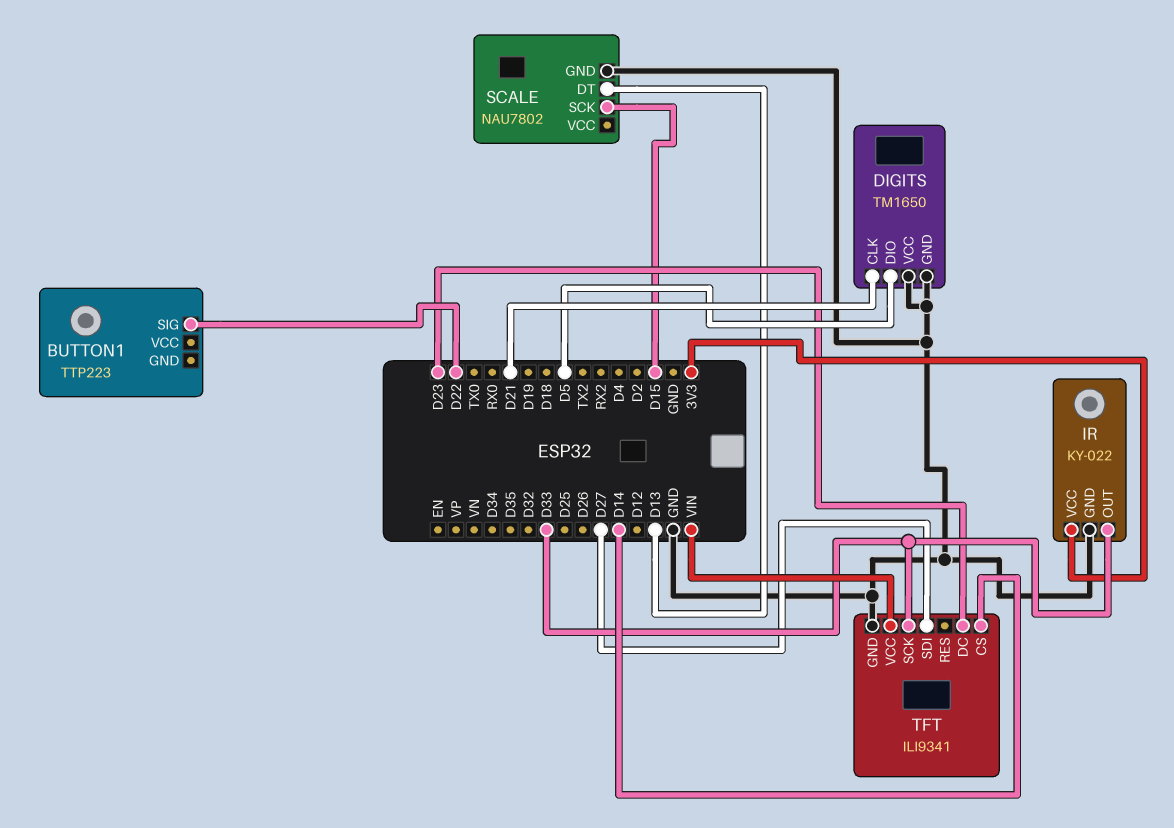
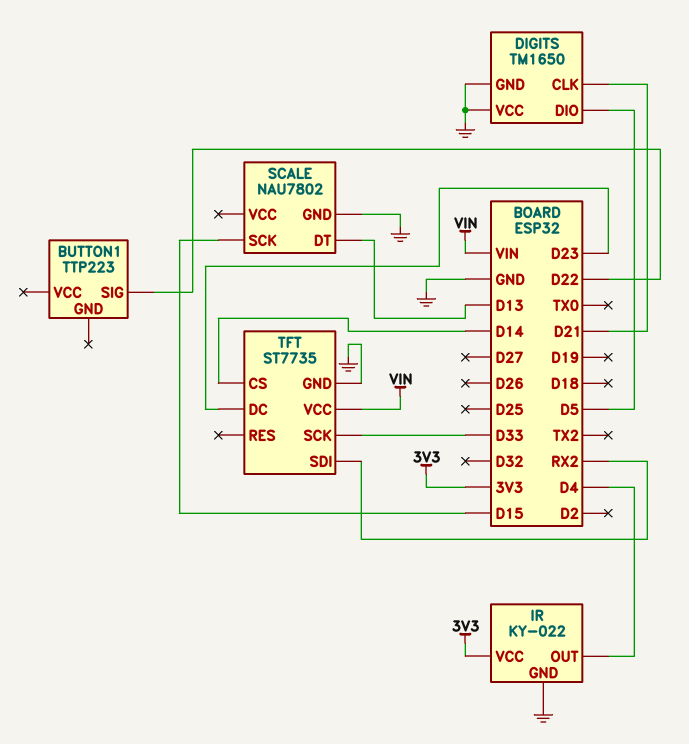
IR pin OUT: D33 -> D4
TFT: ILI9341 -> ST7735
TFT pin SDI: D27 -> RX2

